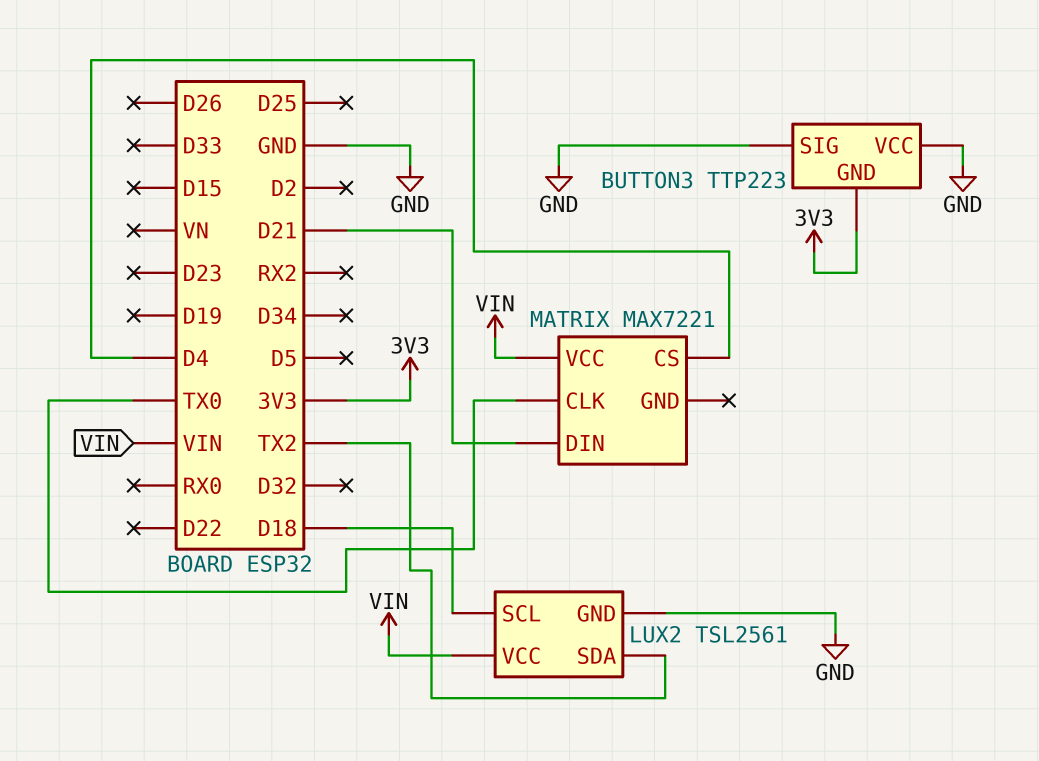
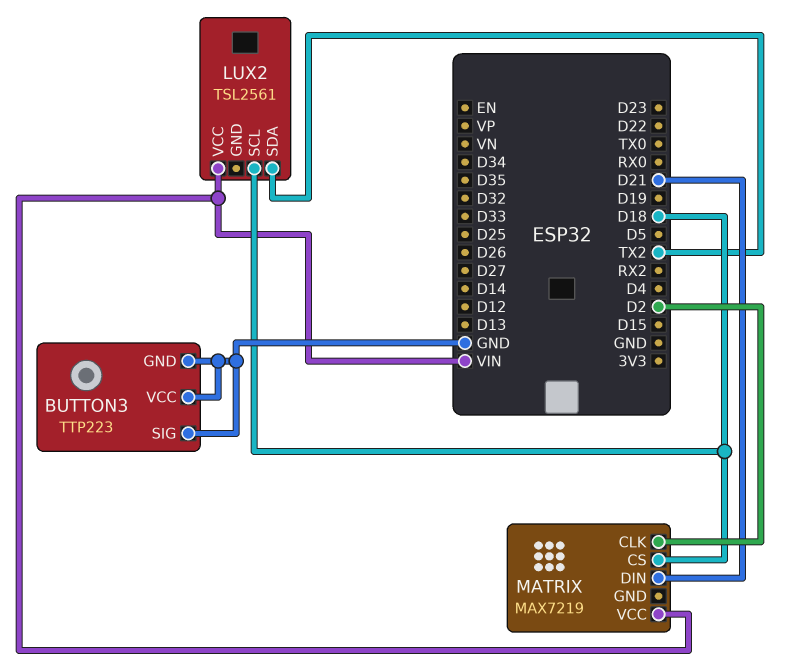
BUTTON3 pin GND: 3V3 -> GND
LUX2 pin GND: GND -> none
MATRIX: MAX7221 -> MAX7219
MATRIX pin CLK: TX0 -> D2
MATRIX pin CS: D4 -> D18

